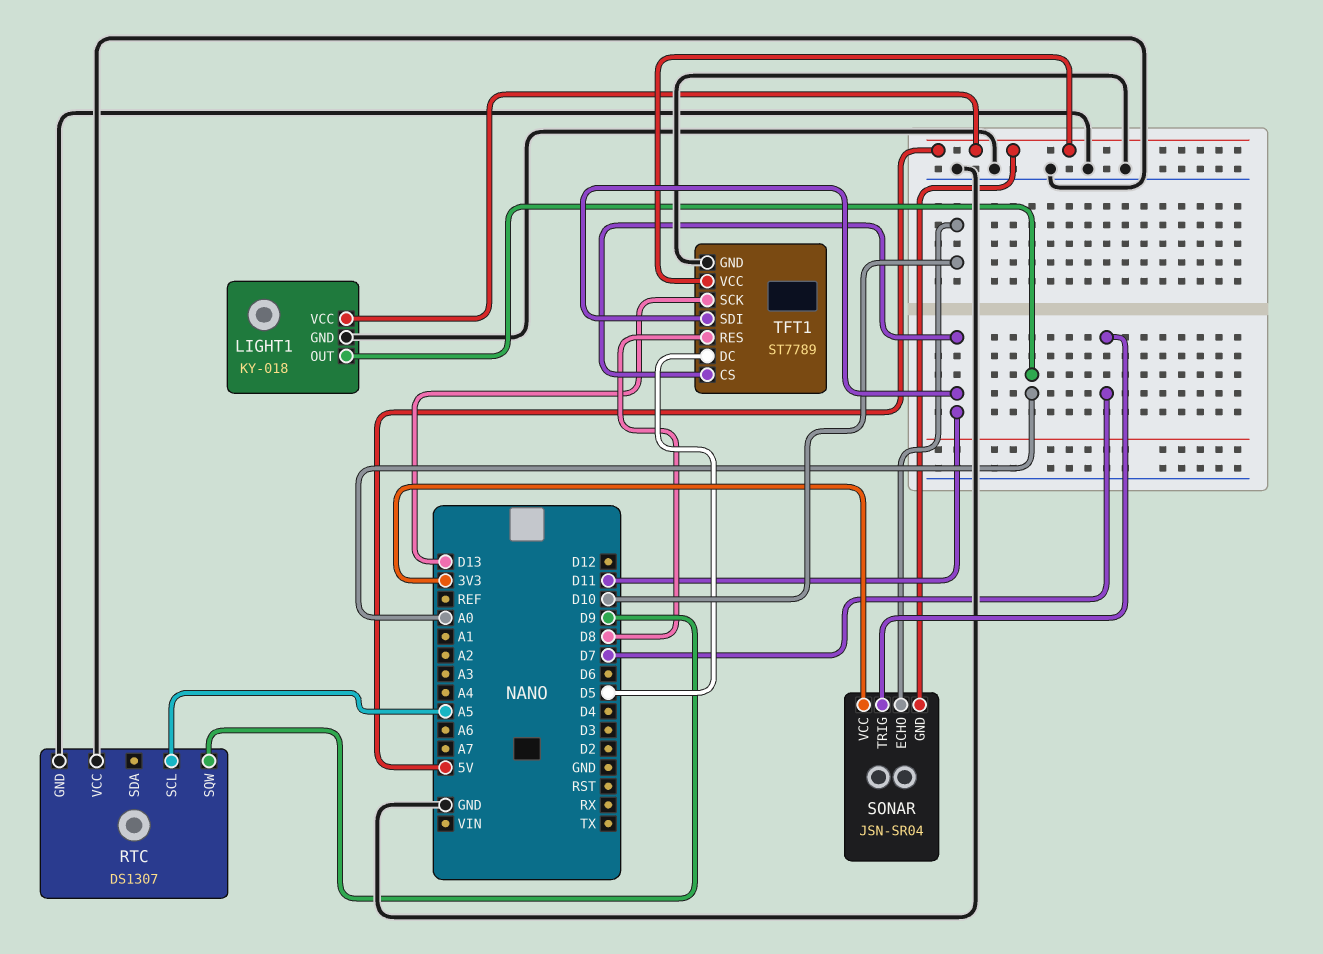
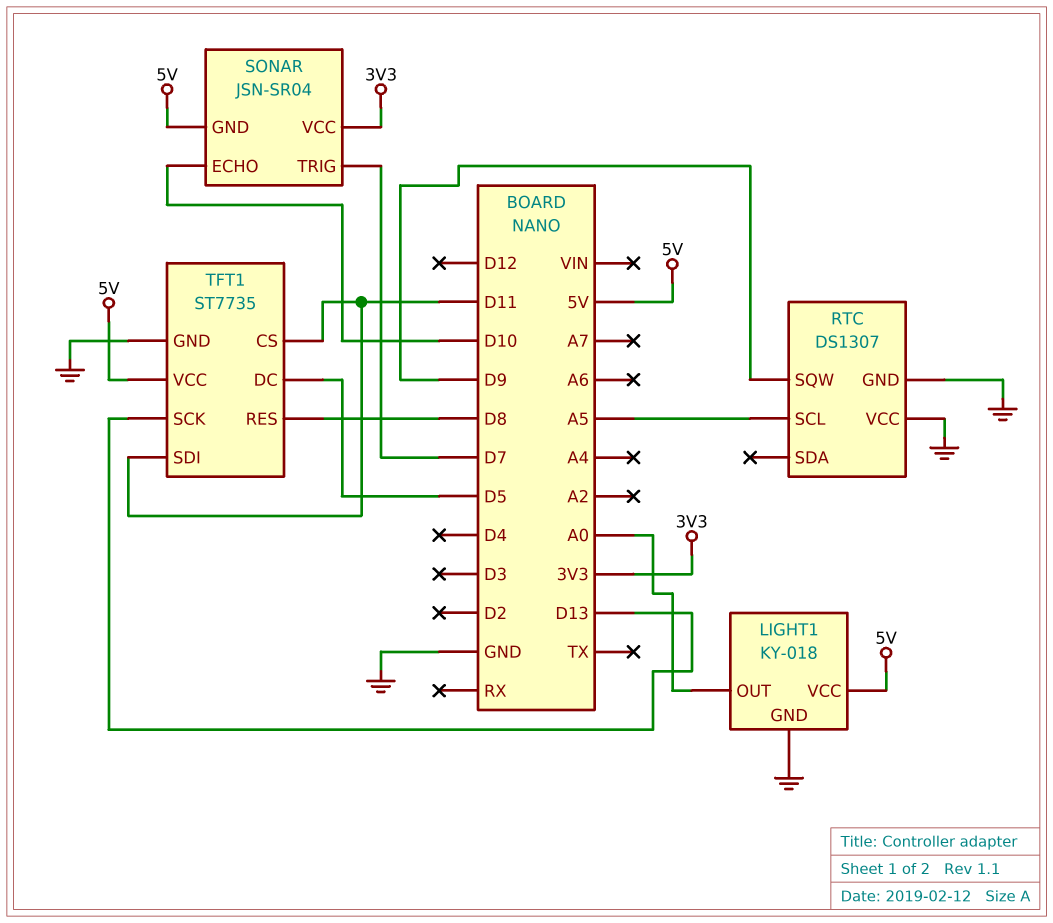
TFT1: ST7789 -> ST7735

